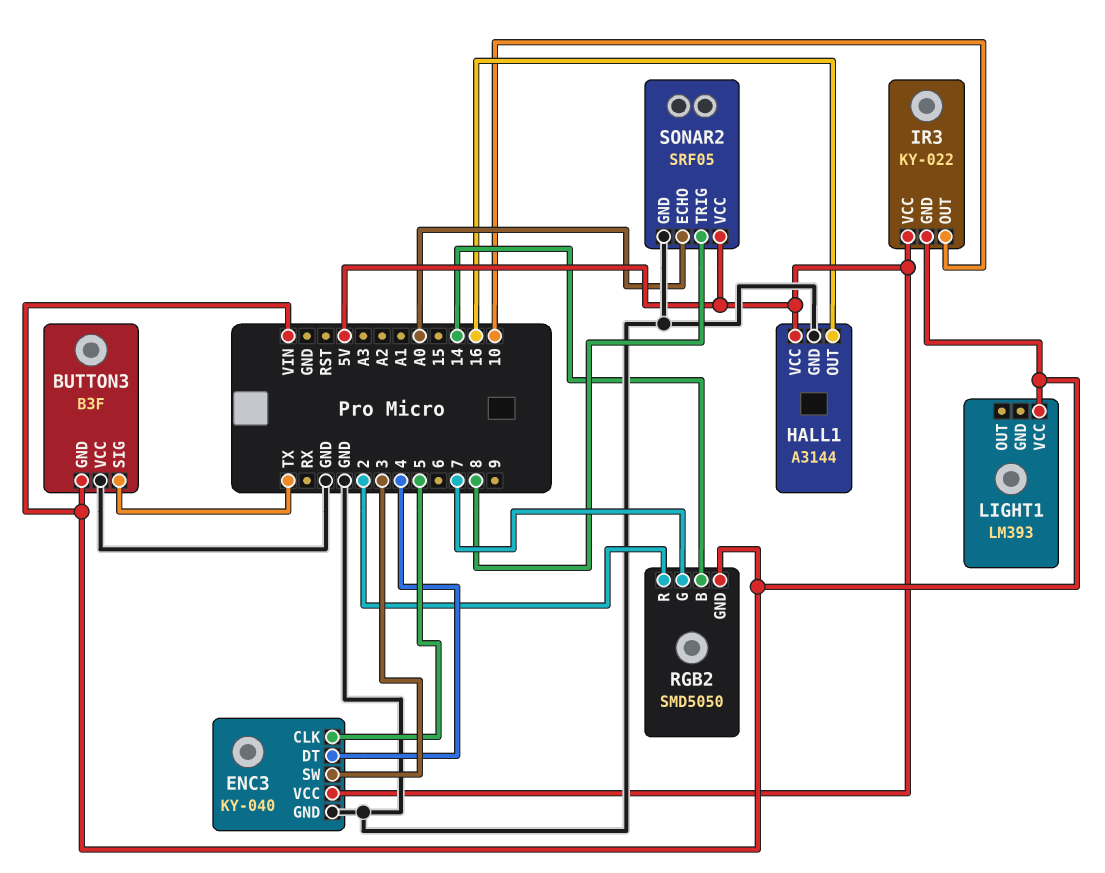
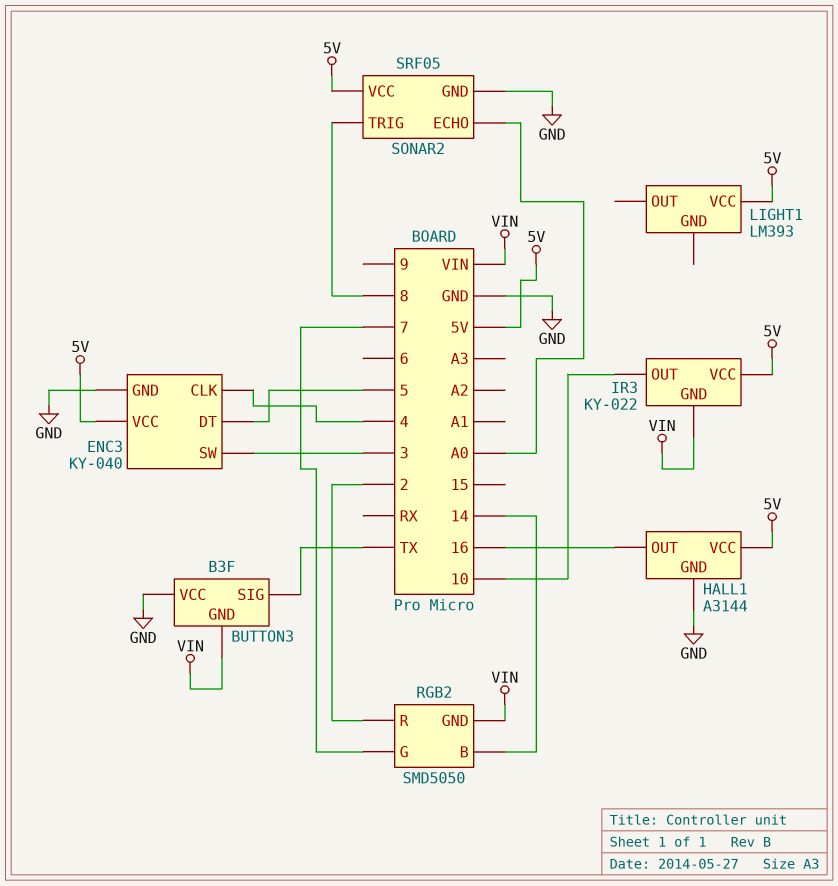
ENC3 pin CLK: 5 -> 4
ENC3 pin DT: 4 -> 5
LIGHT1 pin VCC: VIN -> 5V

